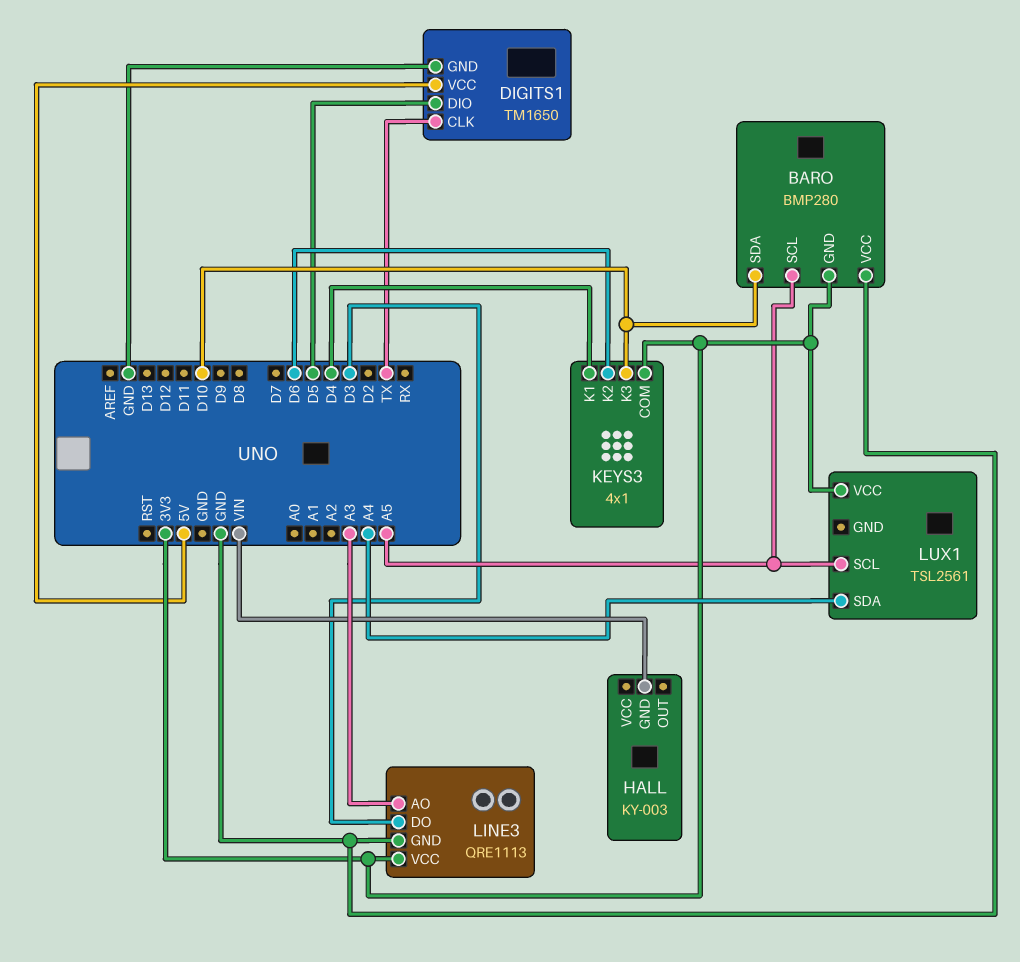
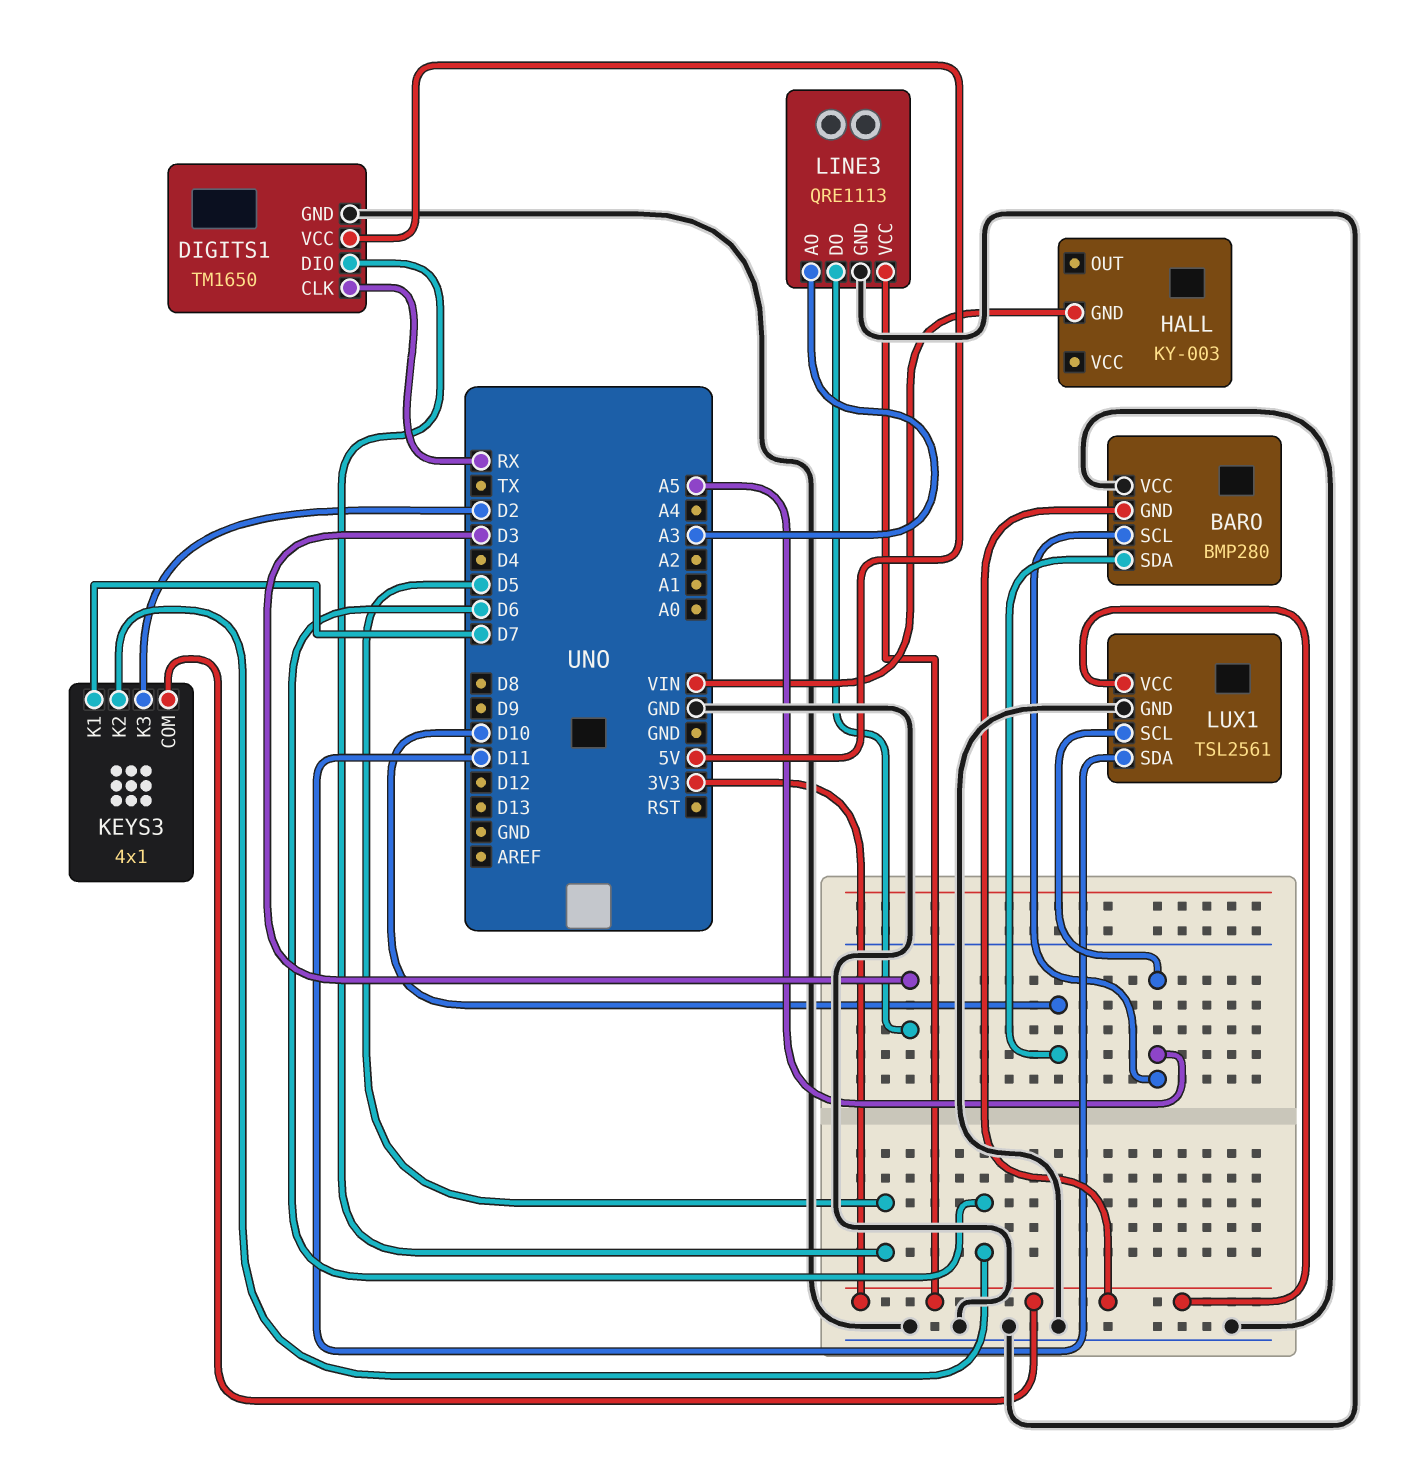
DIGITS1 pin CLK: TX -> RX
KEYS3 pin K1: D4 -> D7
KEYS3 pin K3: D10 -> D2
LUX1 pin GND: none -> GND
LUX1 pin SDA: A4 -> D11

